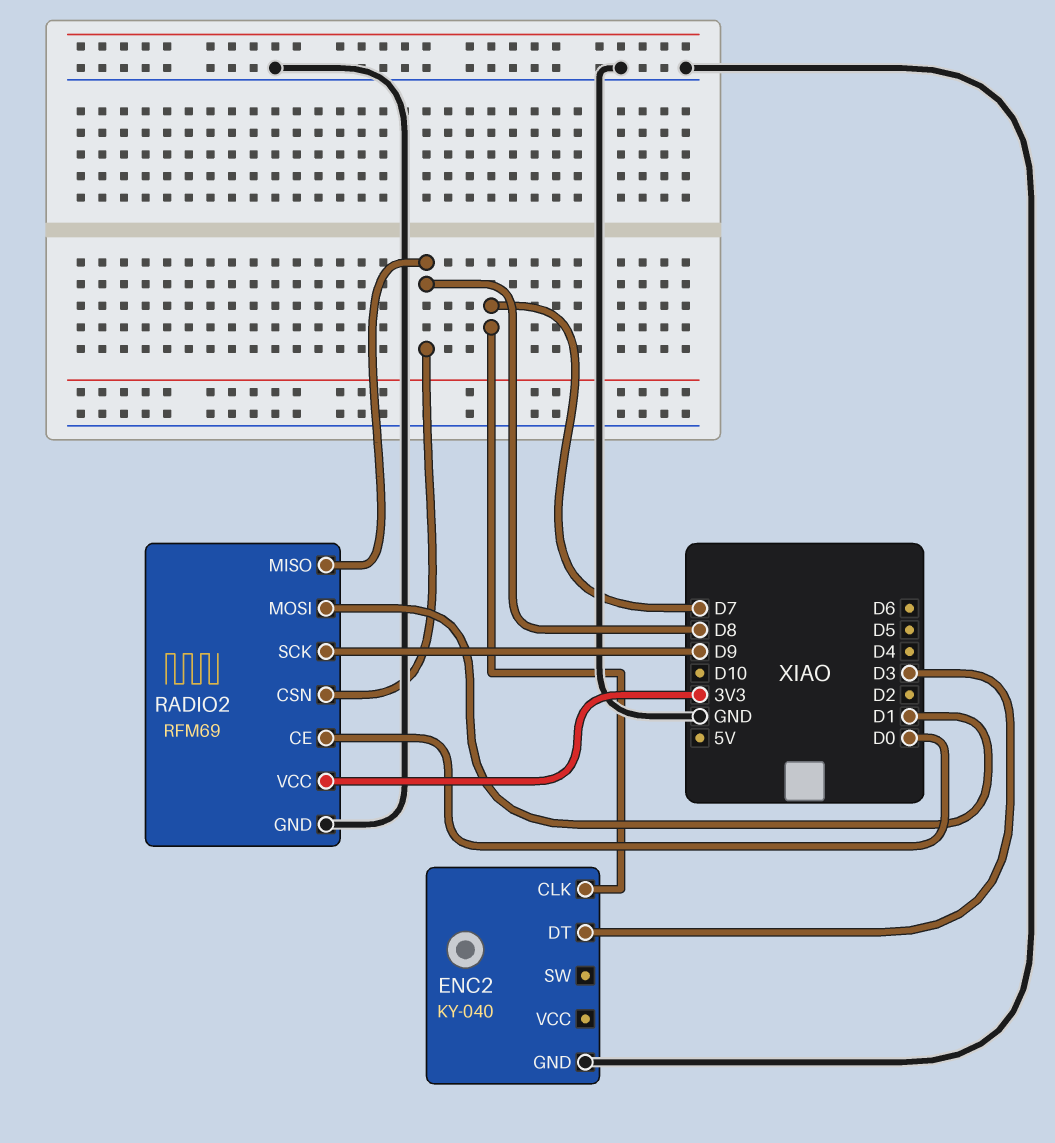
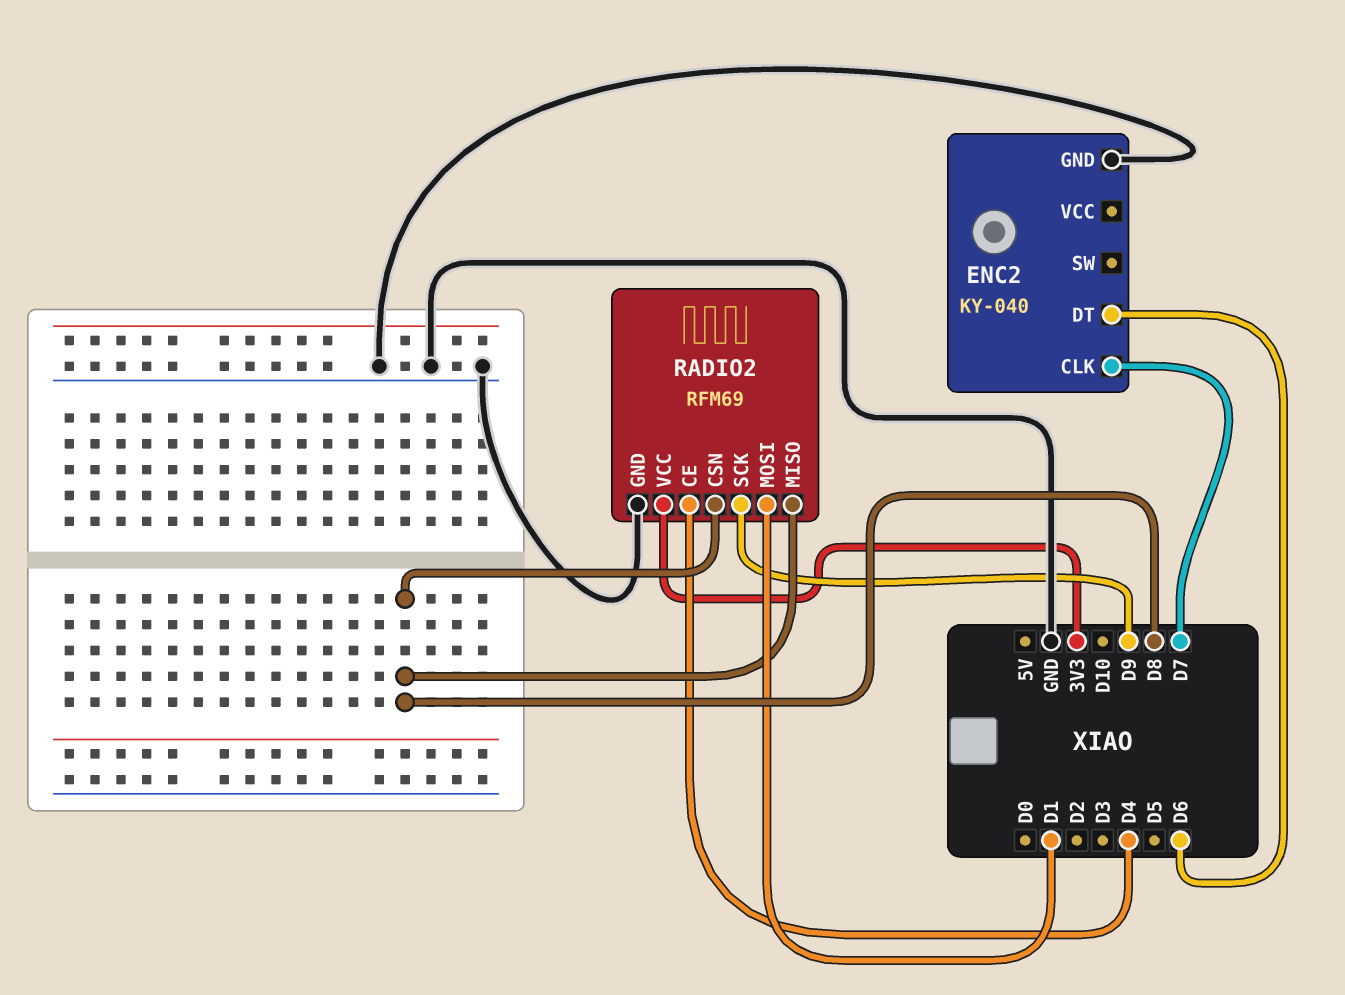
ENC2 pin DT: D3 -> D6
RADIO2 pin CE: D0 -> D4

